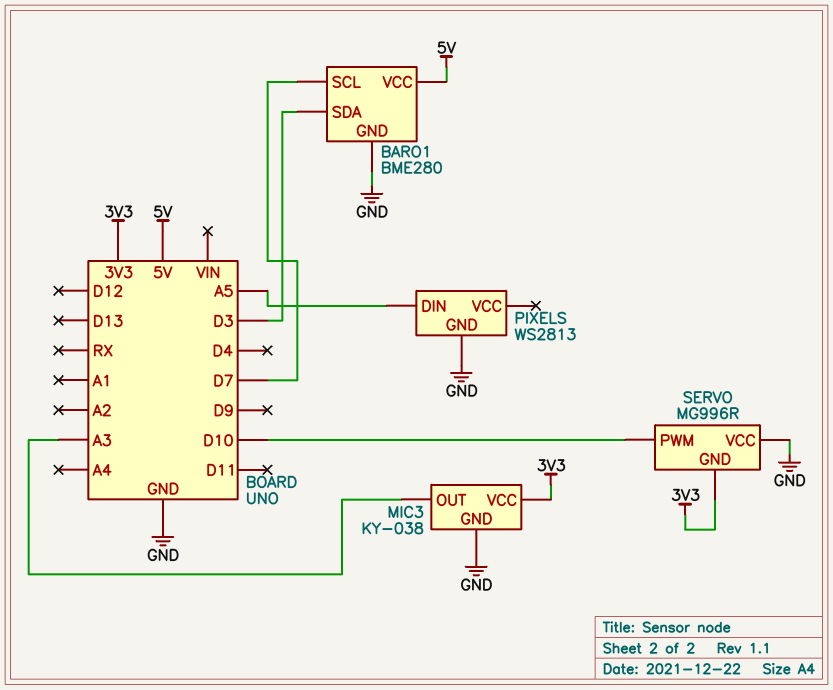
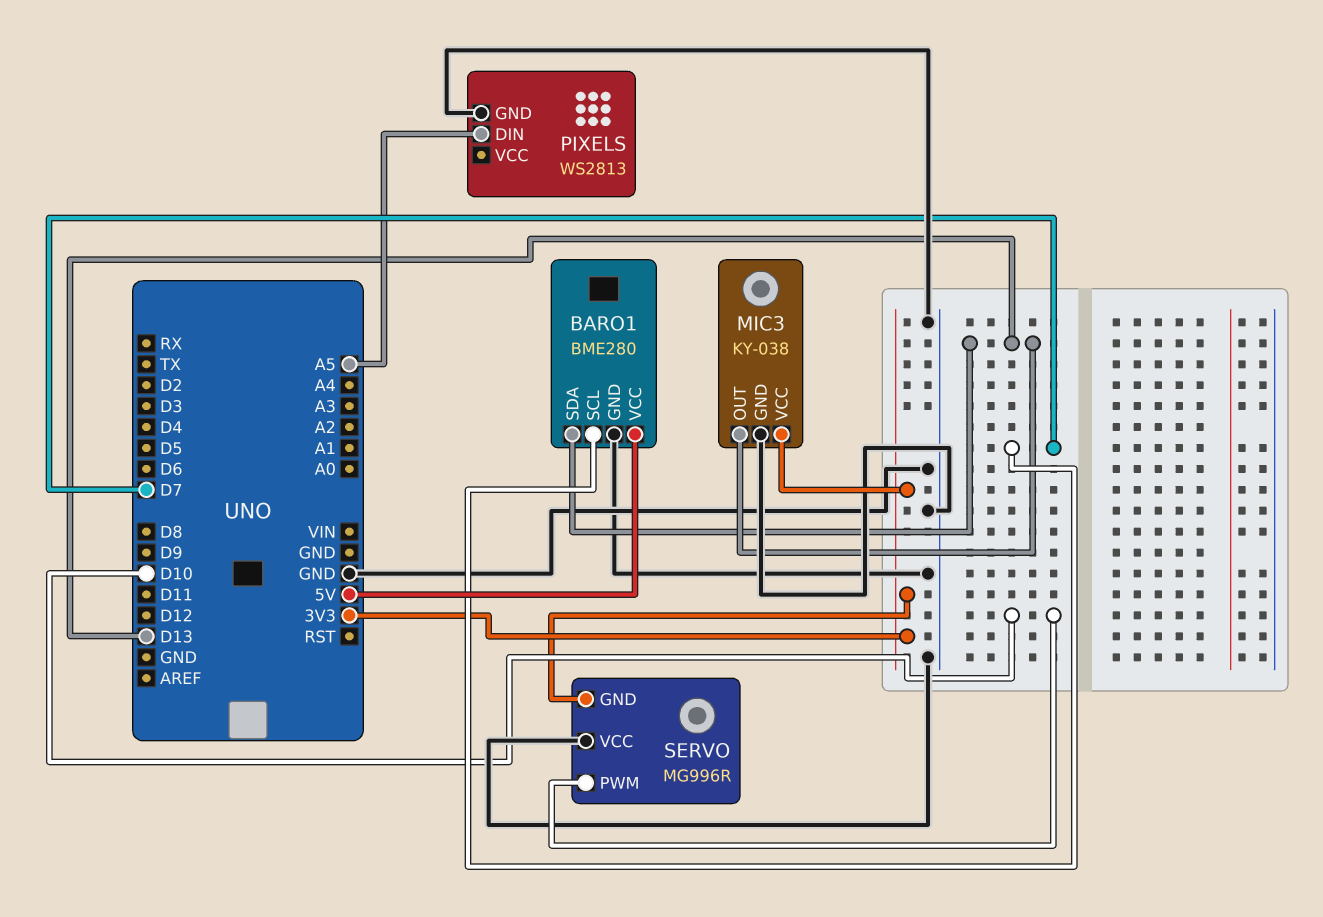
BARO1 pin SDA: D3 -> D13
MIC3 pin OUT: A3 -> D13

